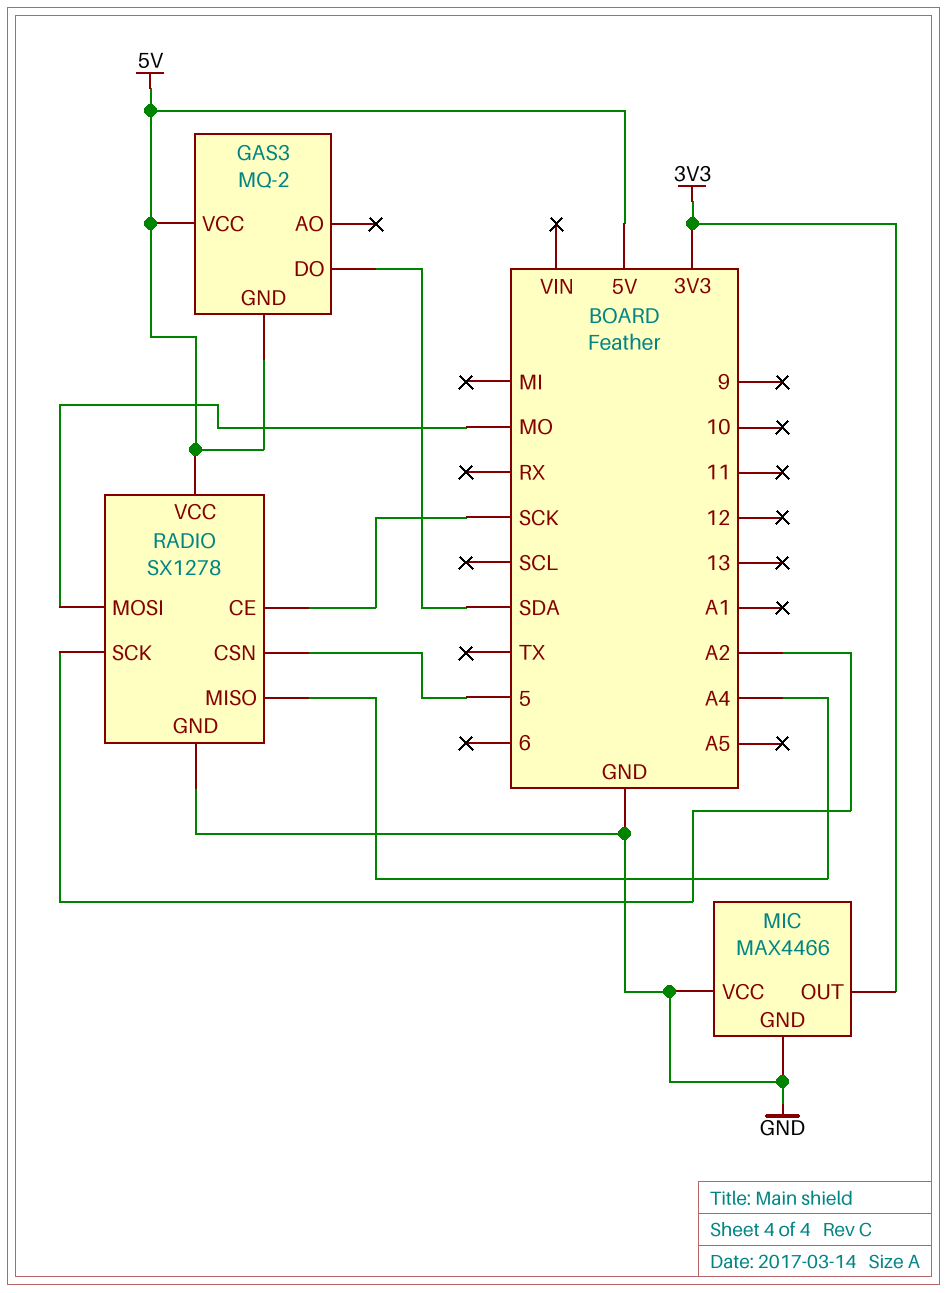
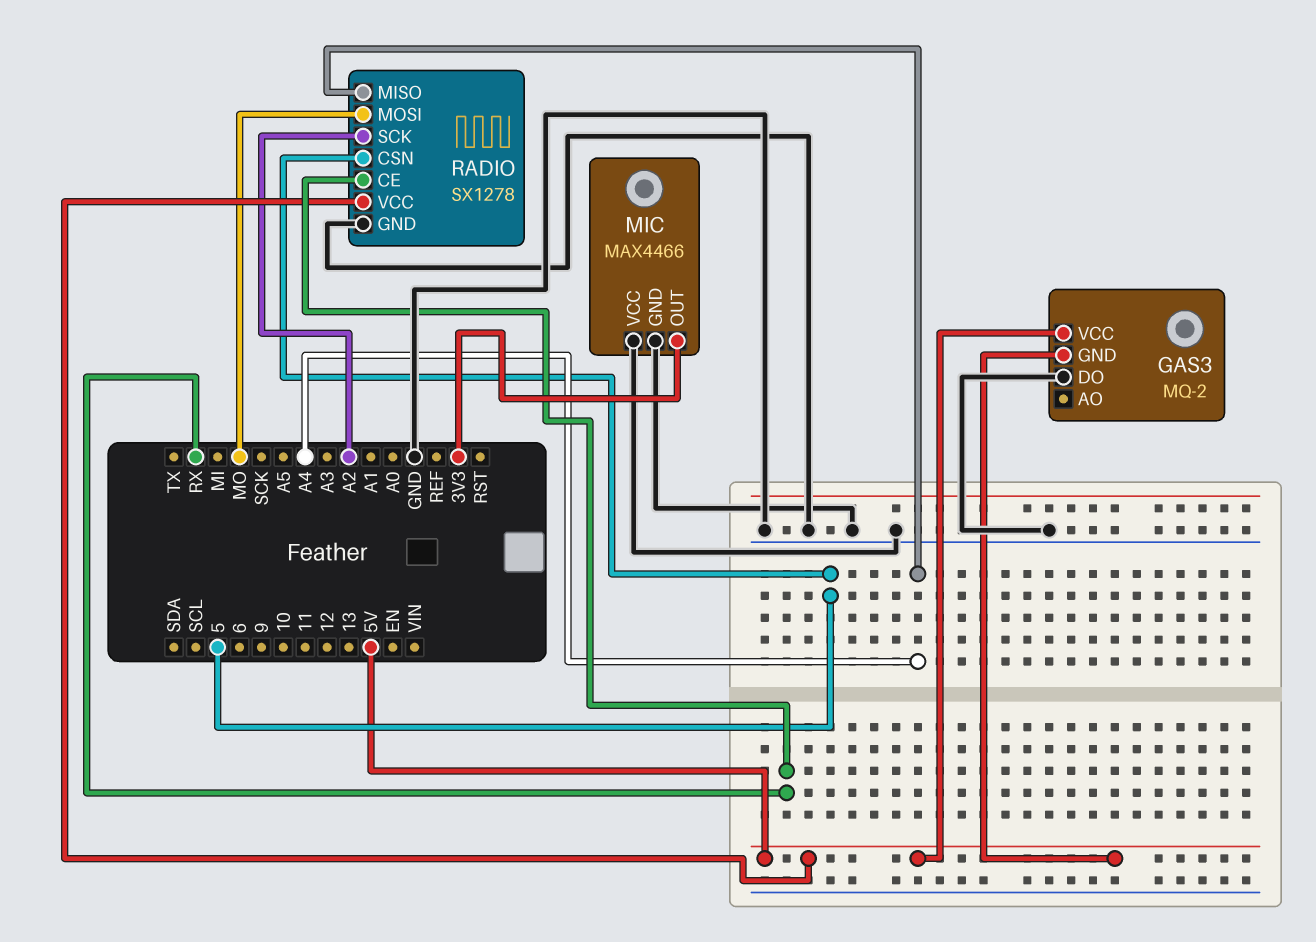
GAS3 pin DO: SDA -> GND
RADIO pin CE: SCK -> RX

